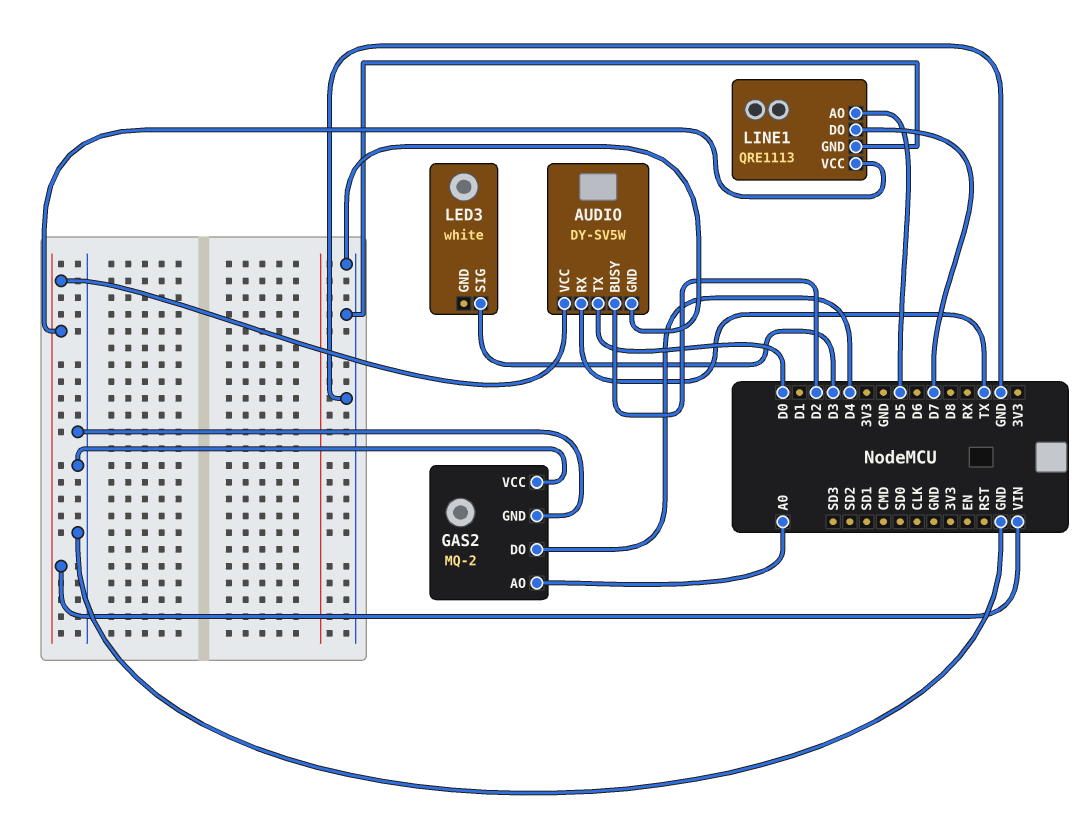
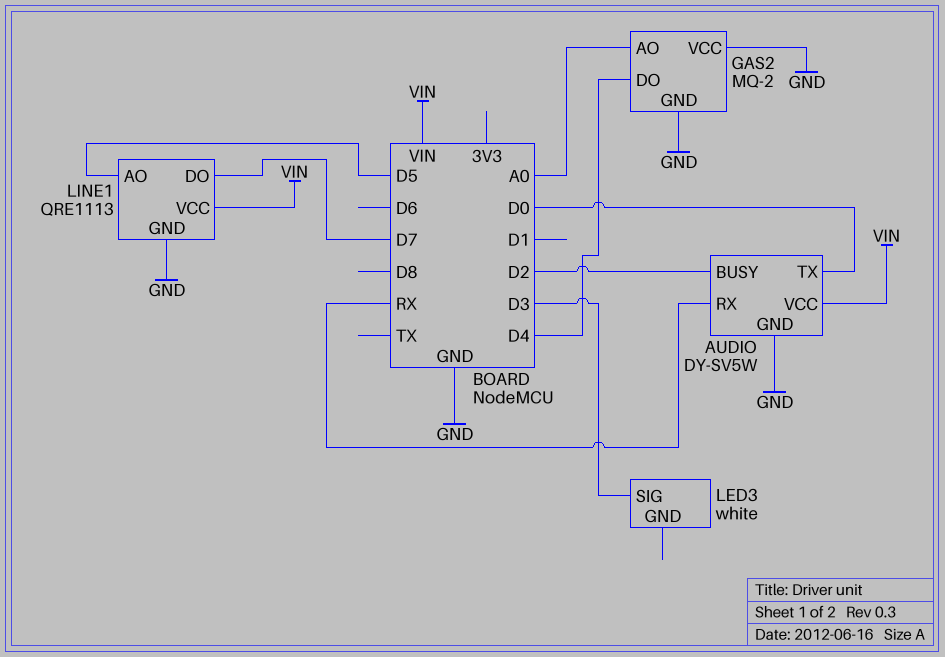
AUDIO pin RX: TX -> RX

